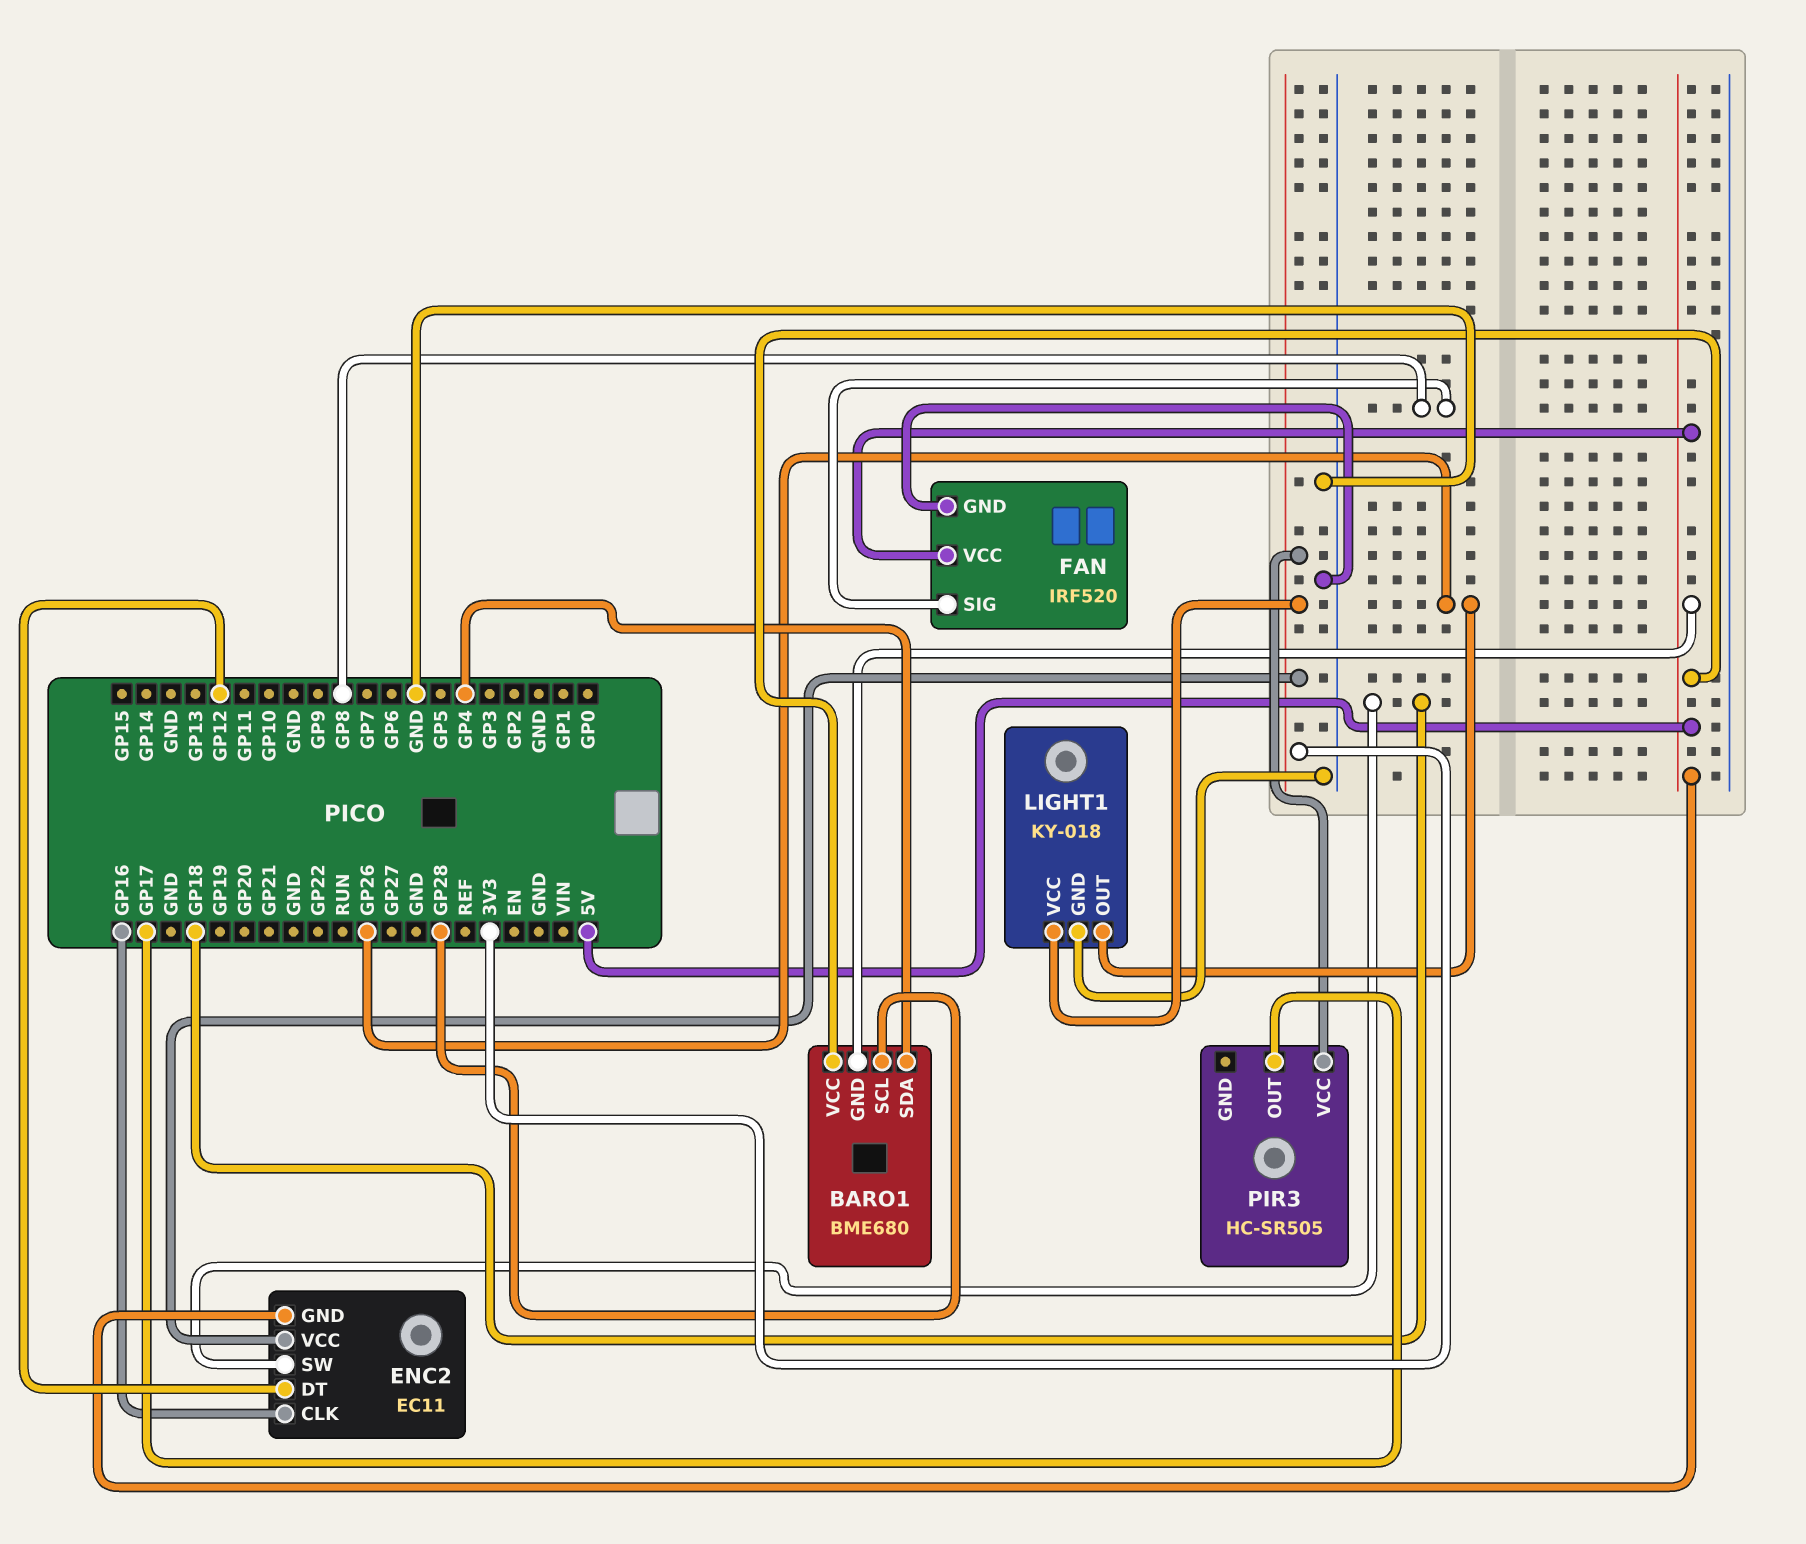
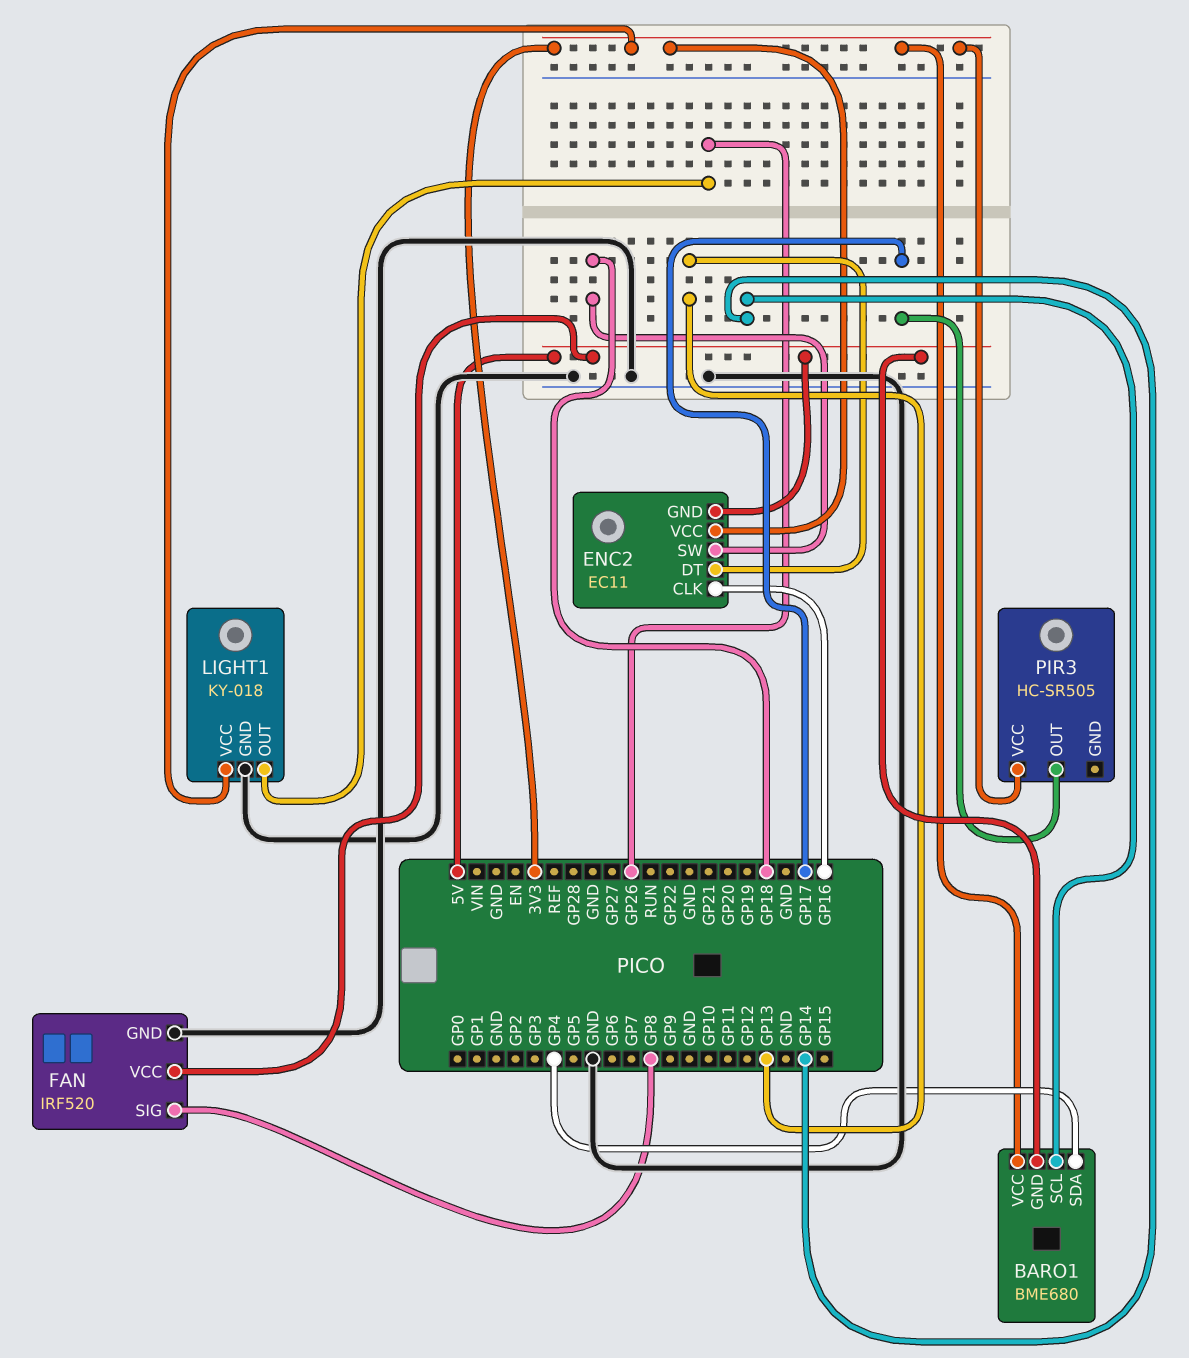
BARO1 pin SCL: GP28 -> GP14
BARO1 pin VCC: 5V -> 3V3
ENC2 pin DT: GP12 -> GP13

